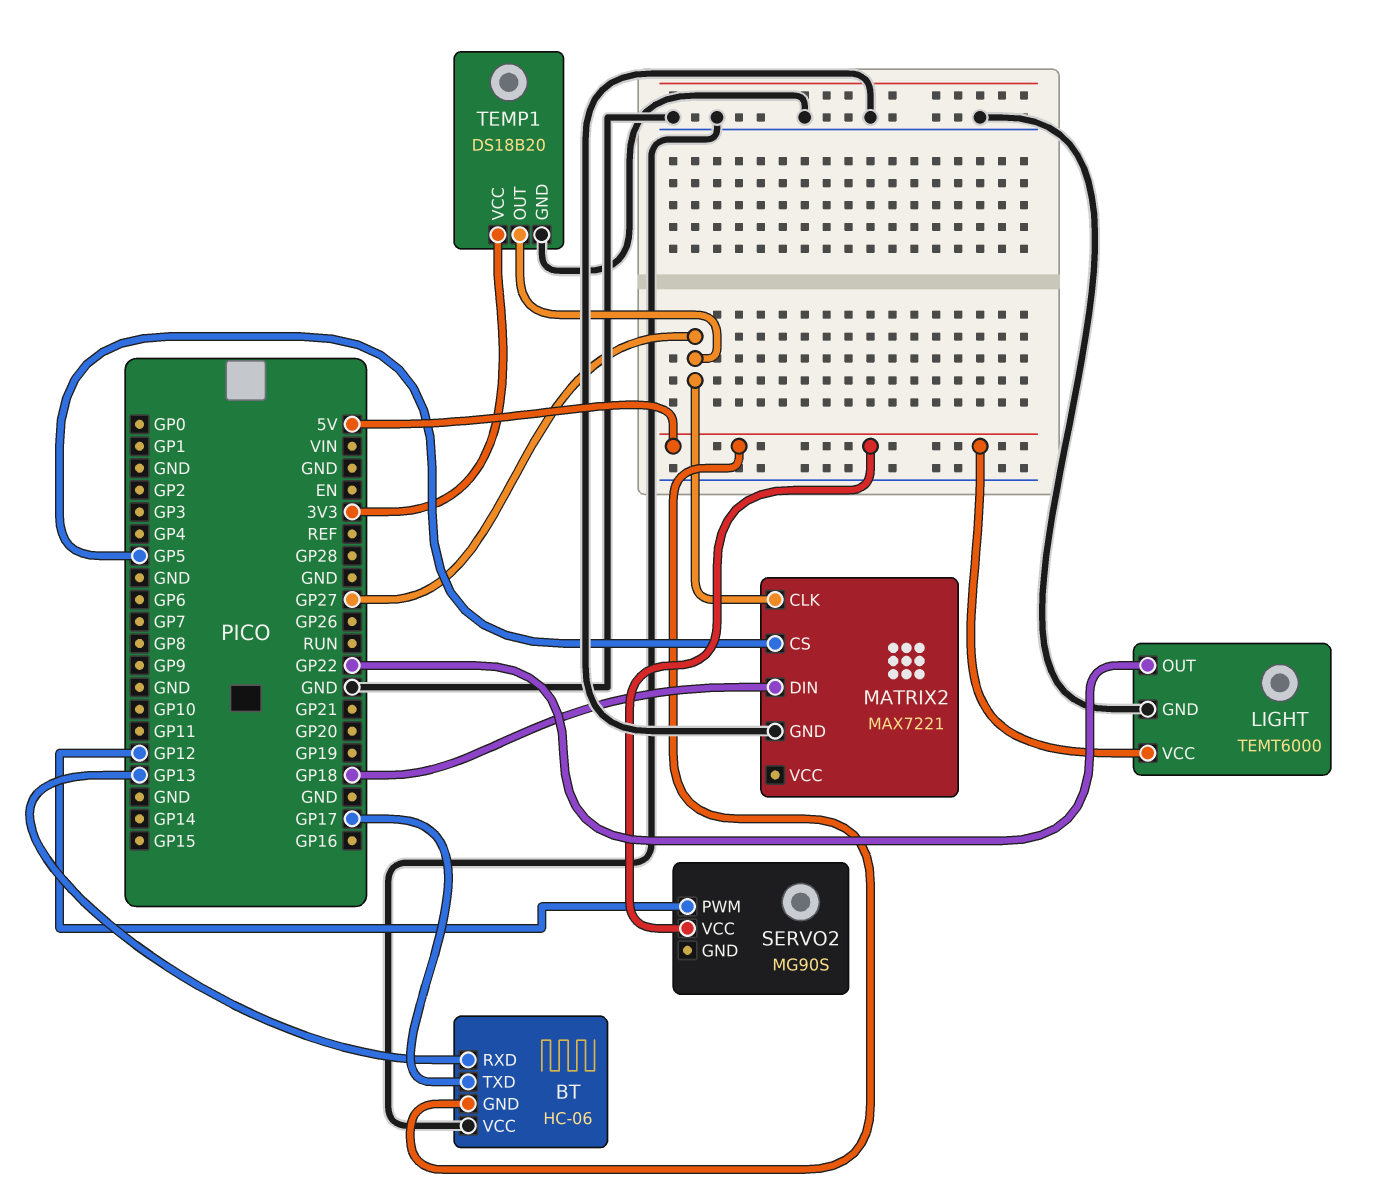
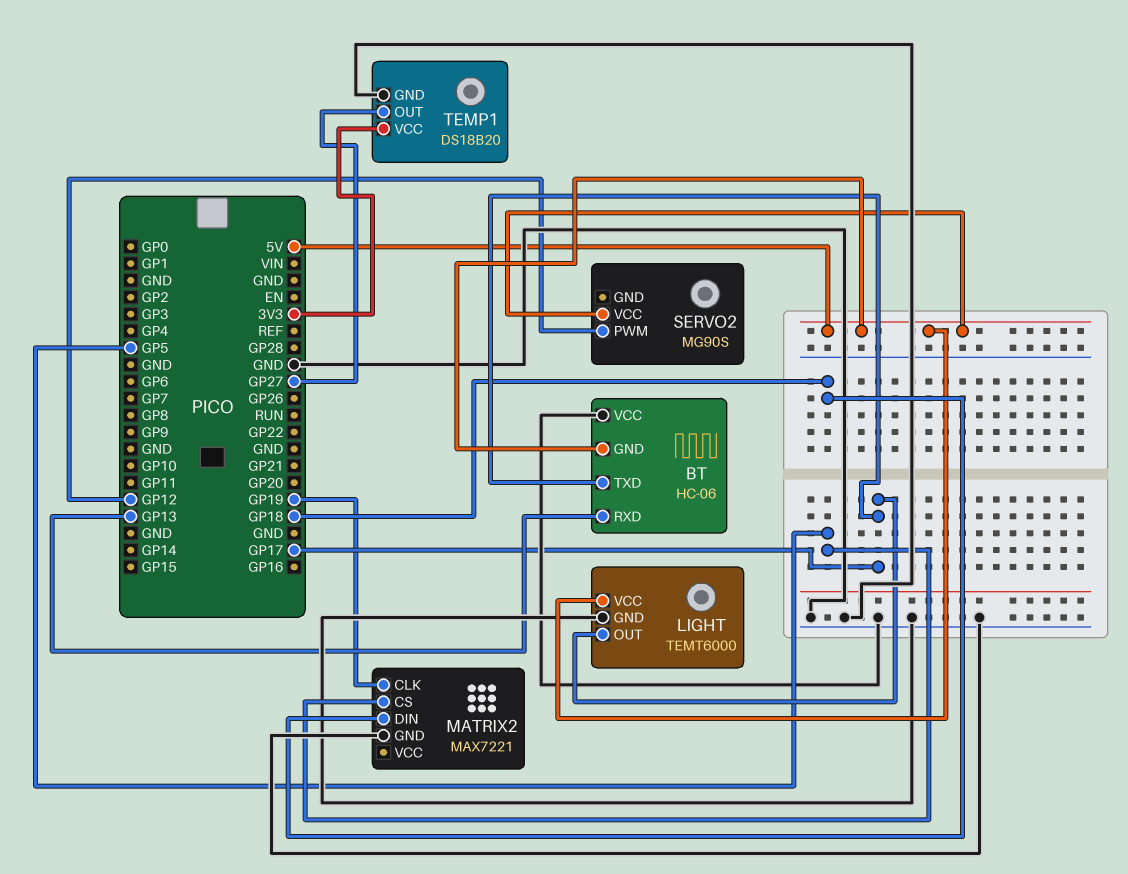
LIGHT pin OUT: GP22 -> GP17
MATRIX2 pin CLK: GP27 -> GP19

